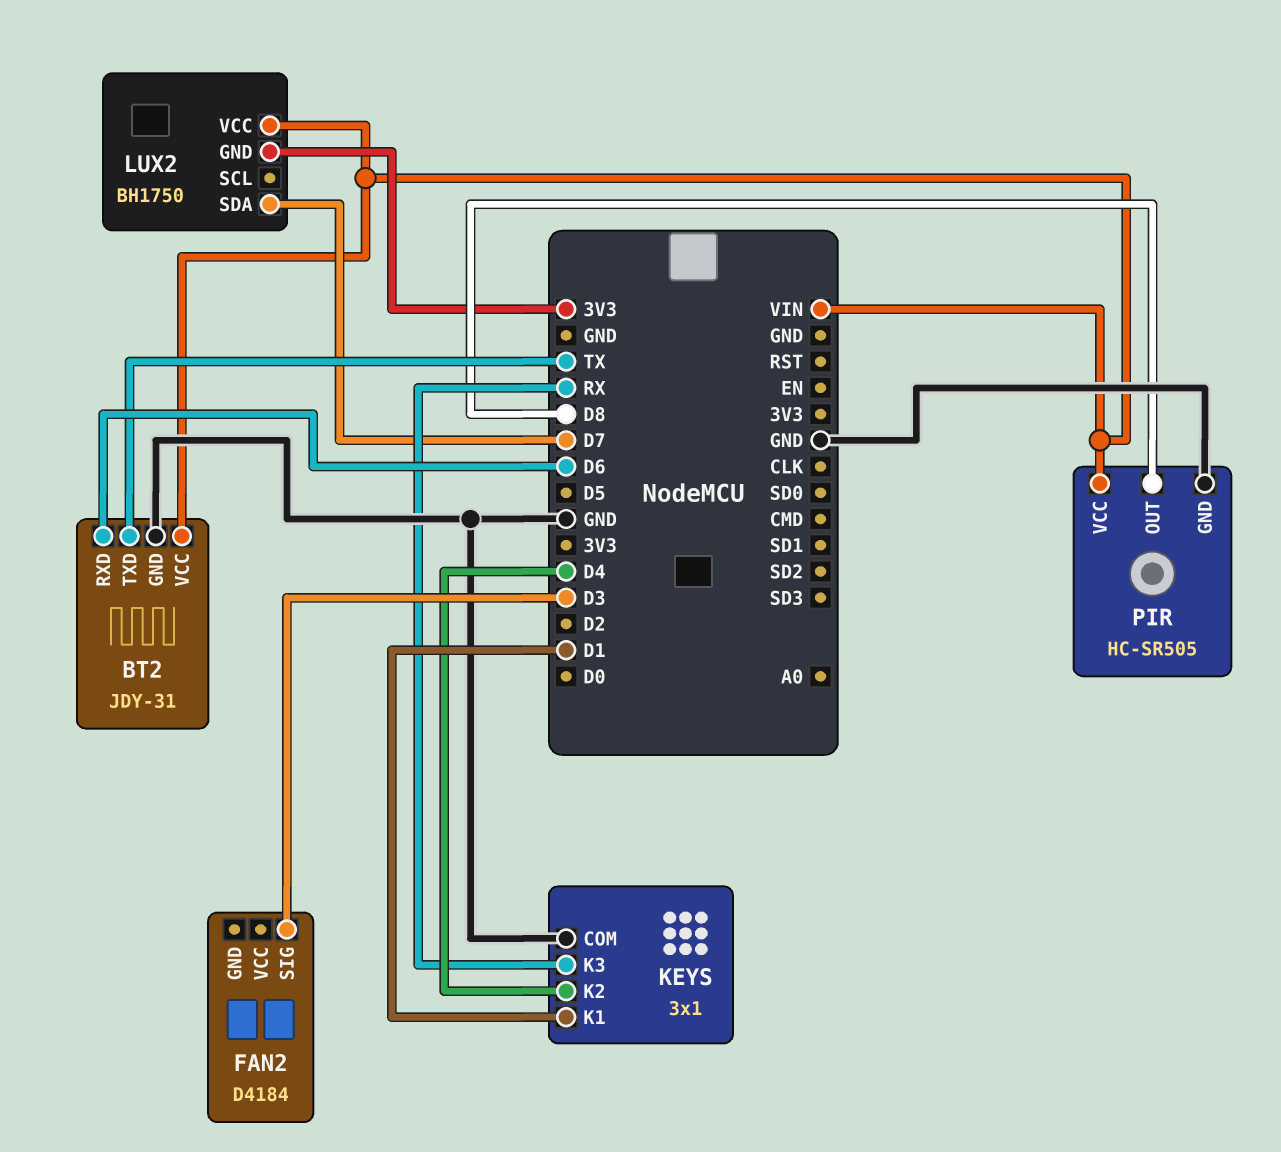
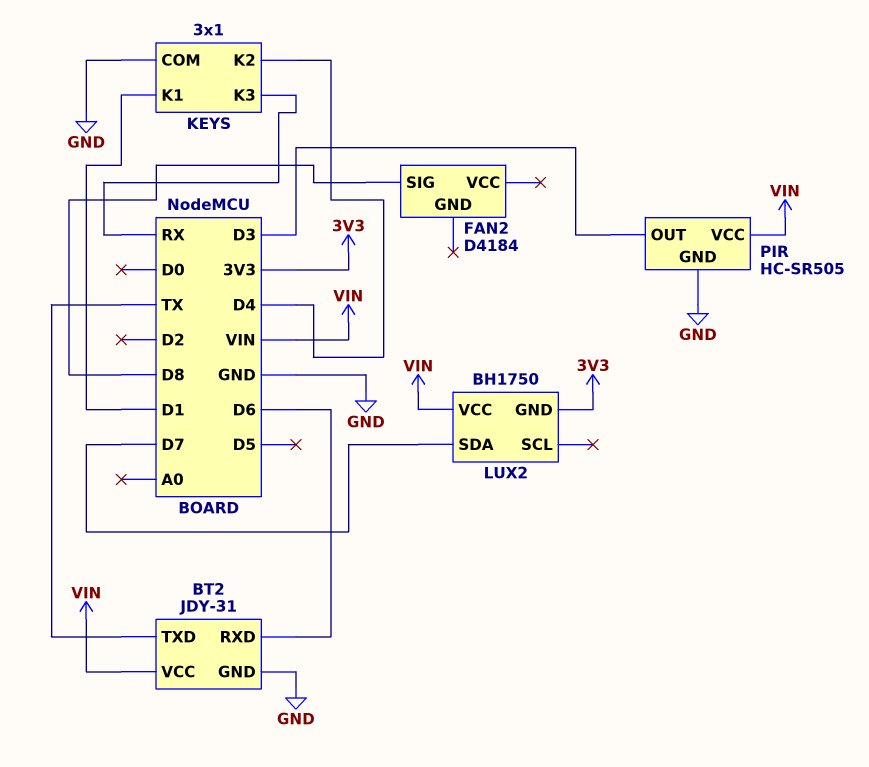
FAN2 pin SIG: D3 -> D8
PIR pin OUT: D8 -> D3

